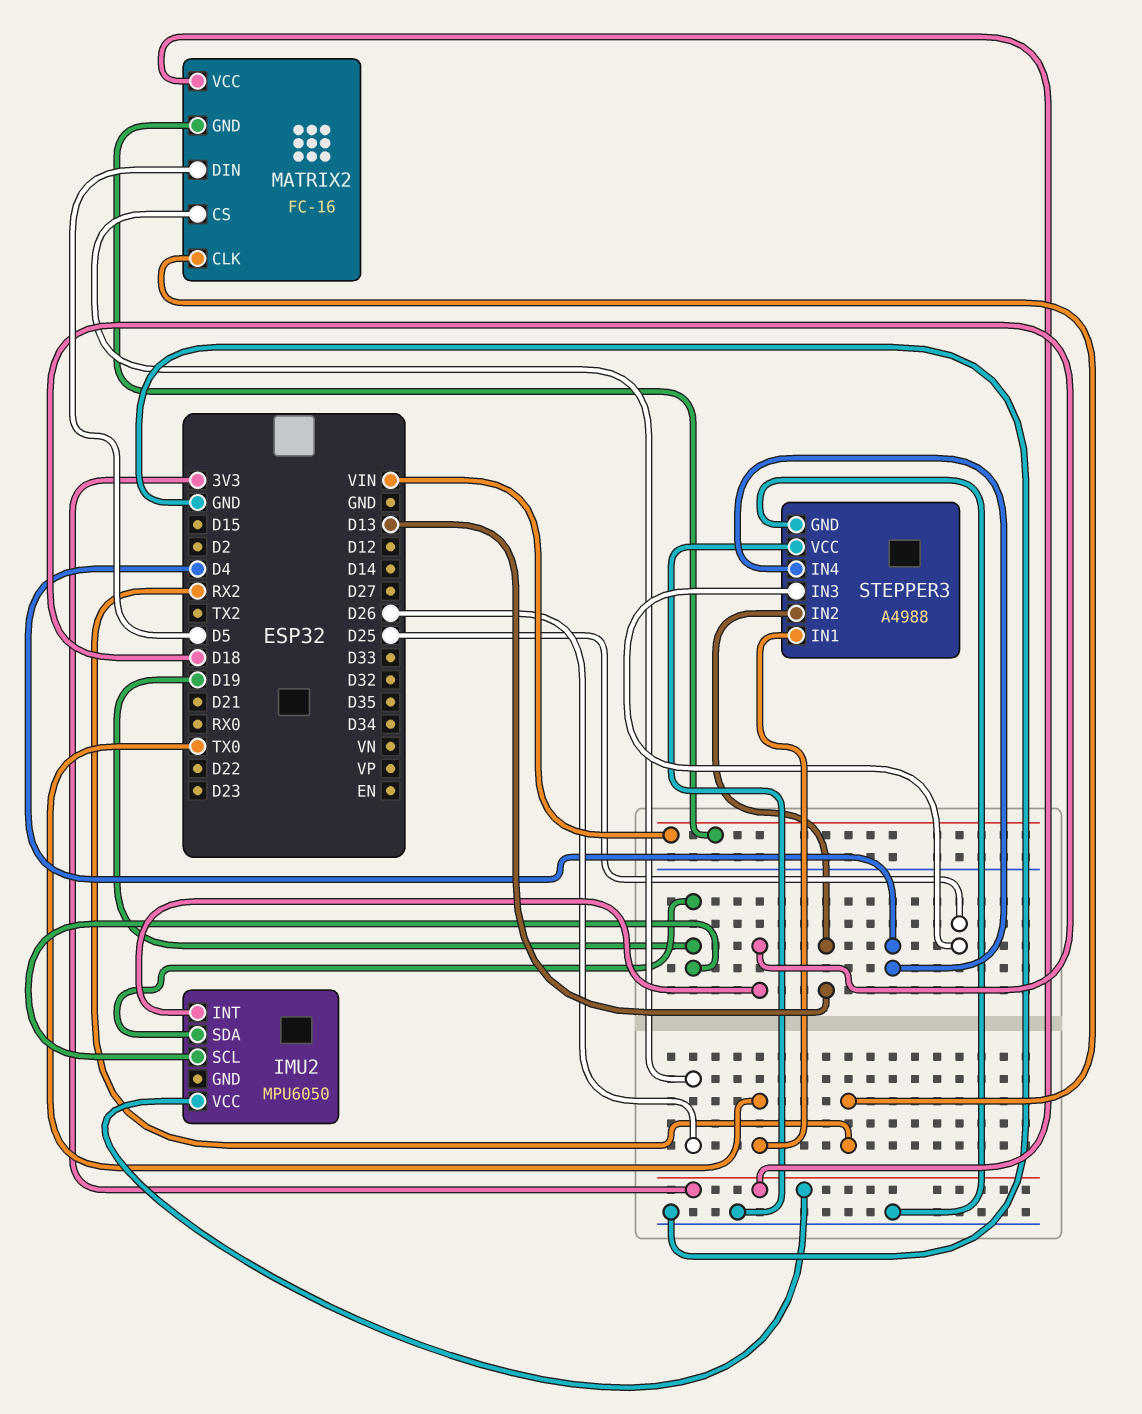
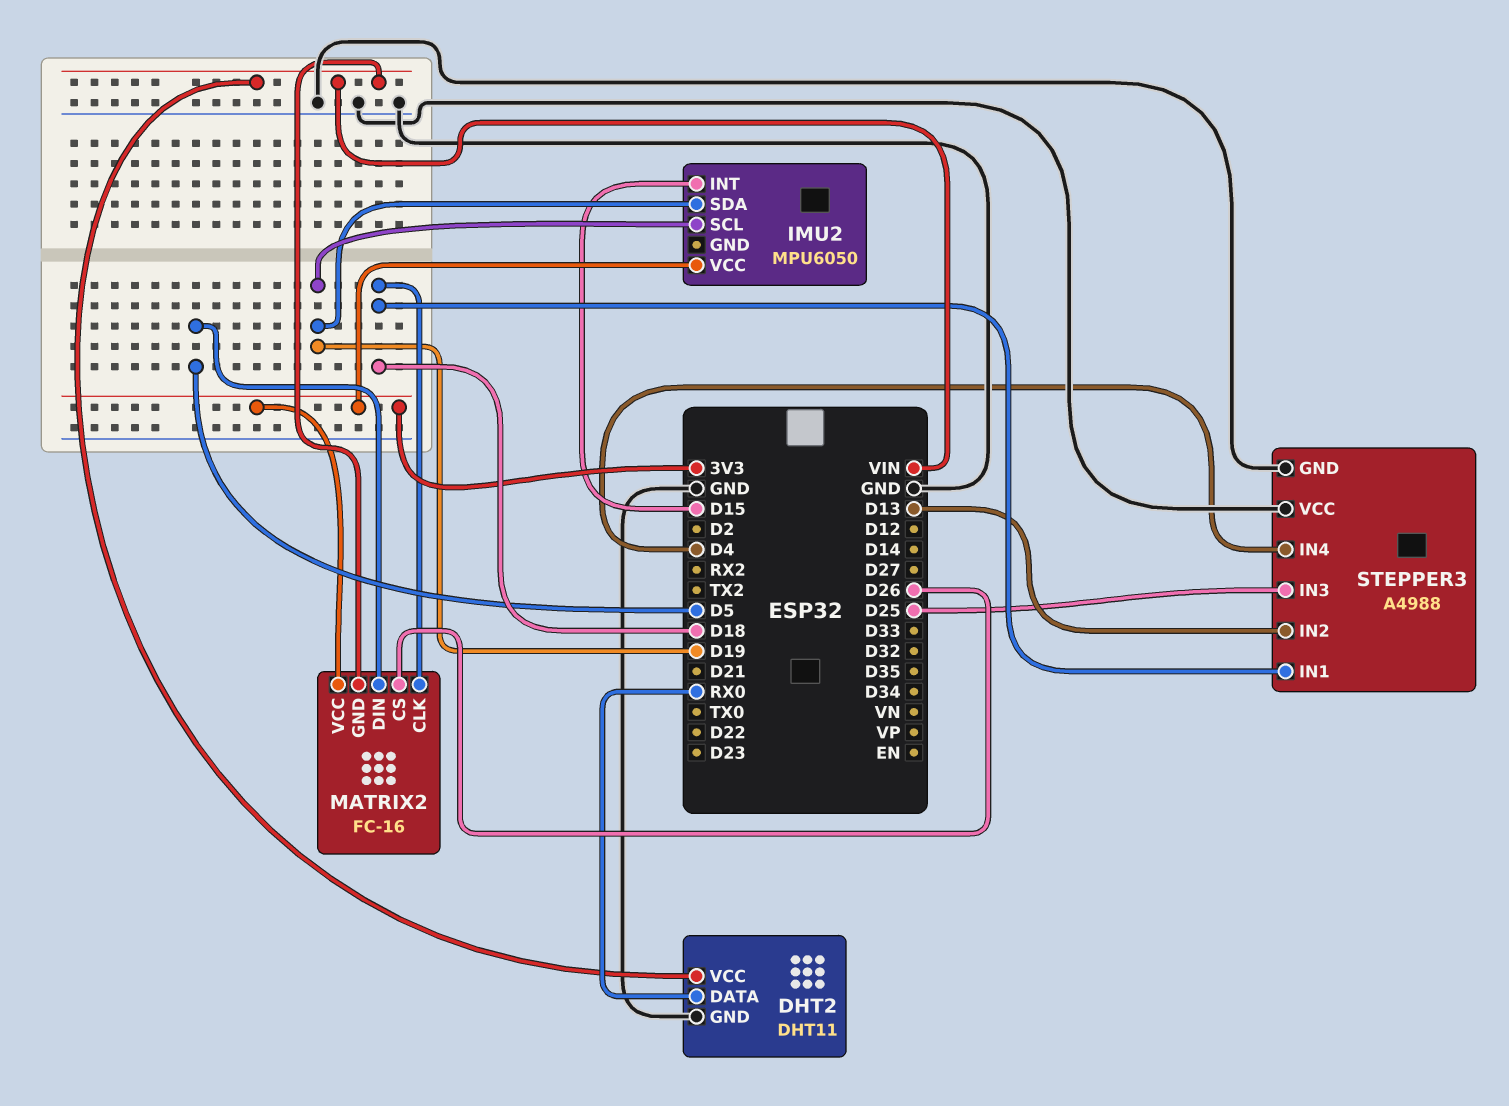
DHT2: none -> DHT11
DHT2 pin DATA: none -> RX0
DHT2 pin GND: none -> GND
DHT2 pin VCC: none -> VIN
IMU2 pin INT: D18 -> D15
MATRIX2 pin CLK: RX2 -> D18
STEPPER3 pin IN1: TX0 -> D18

